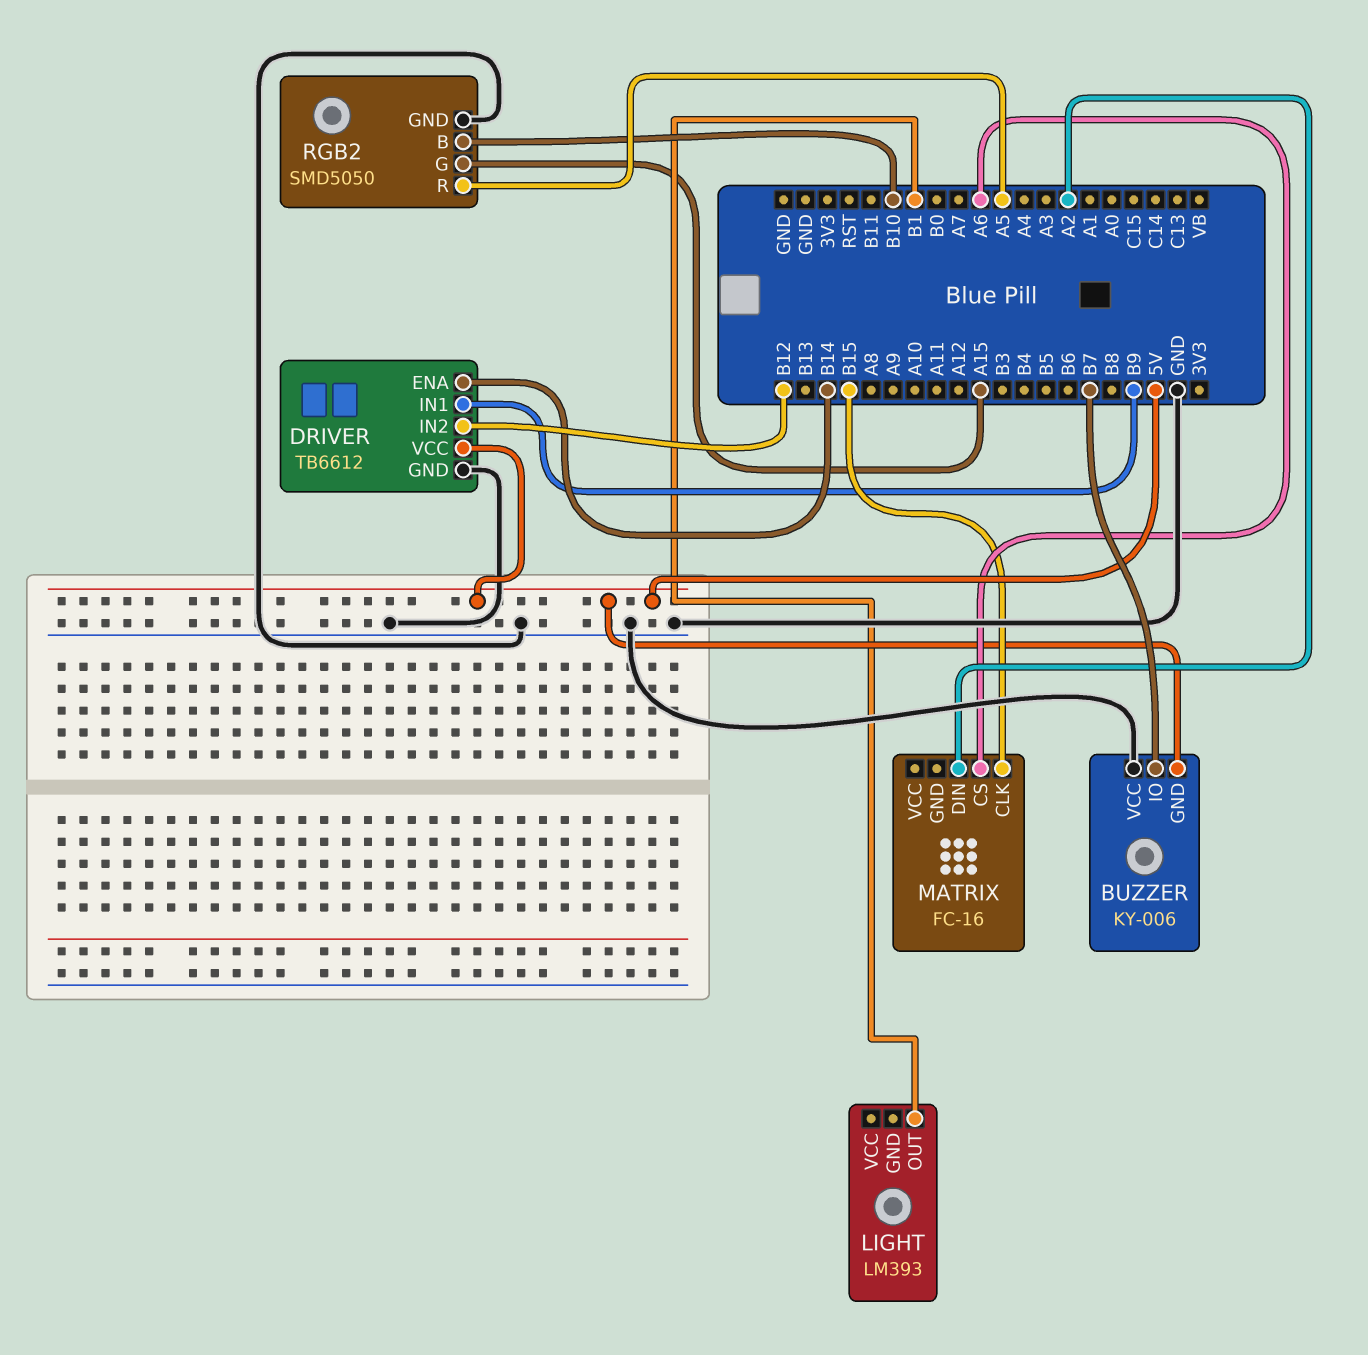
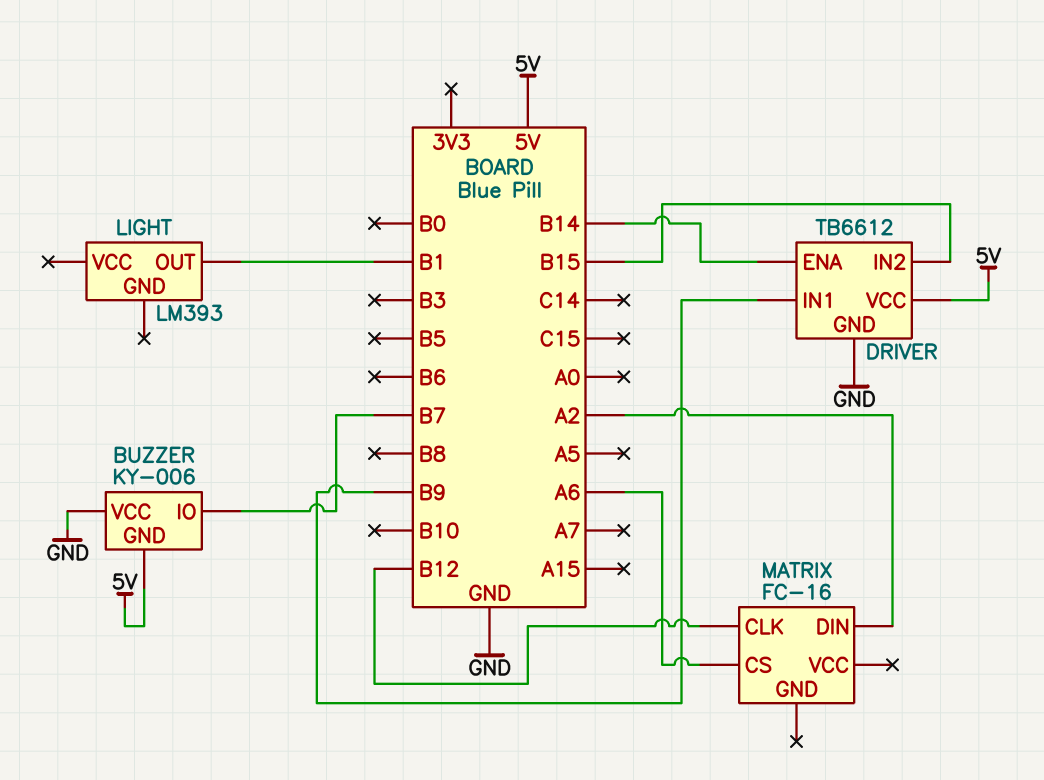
DRIVER pin IN2: B12 -> B15
MATRIX pin CLK: B15 -> B12
RGB2: SMD5050 -> none
RGB2 pin B: B10 -> none
RGB2 pin G: A15 -> none
RGB2 pin GND: GND -> none
RGB2 pin R: A5 -> none

